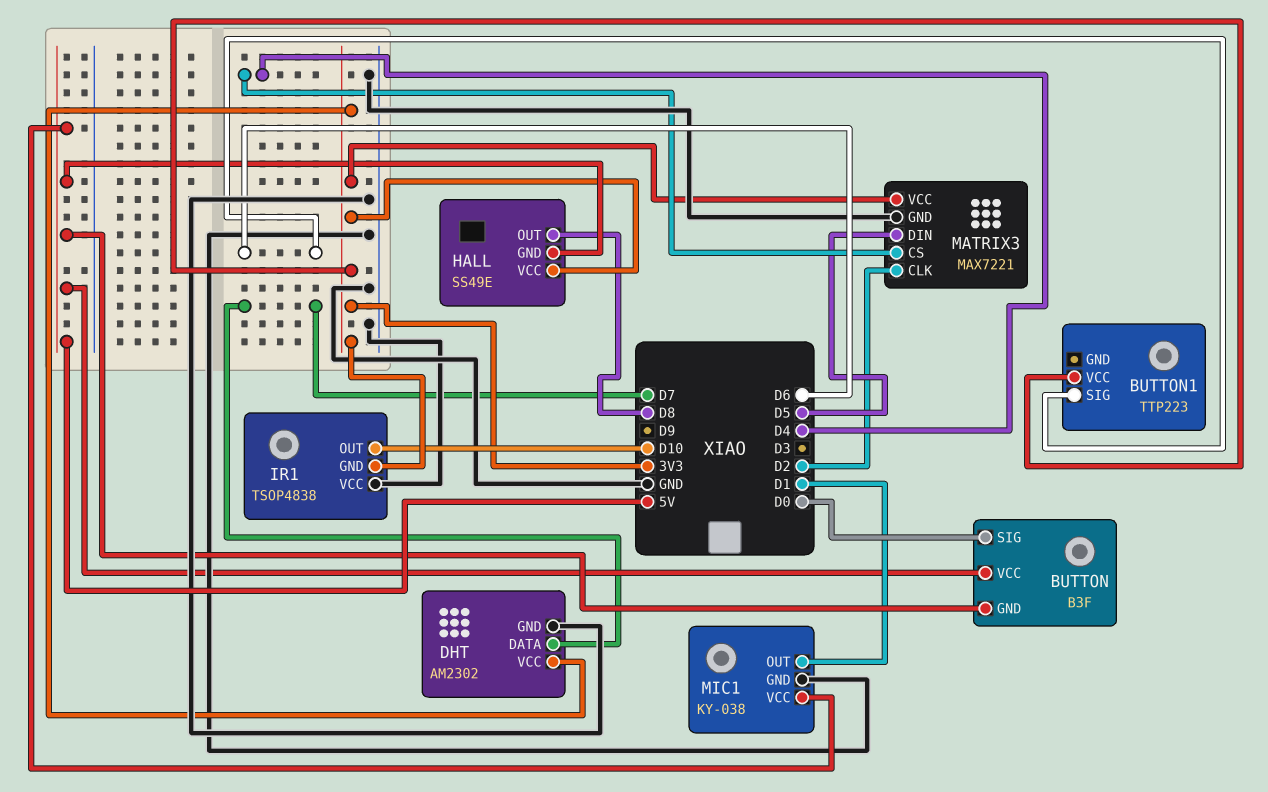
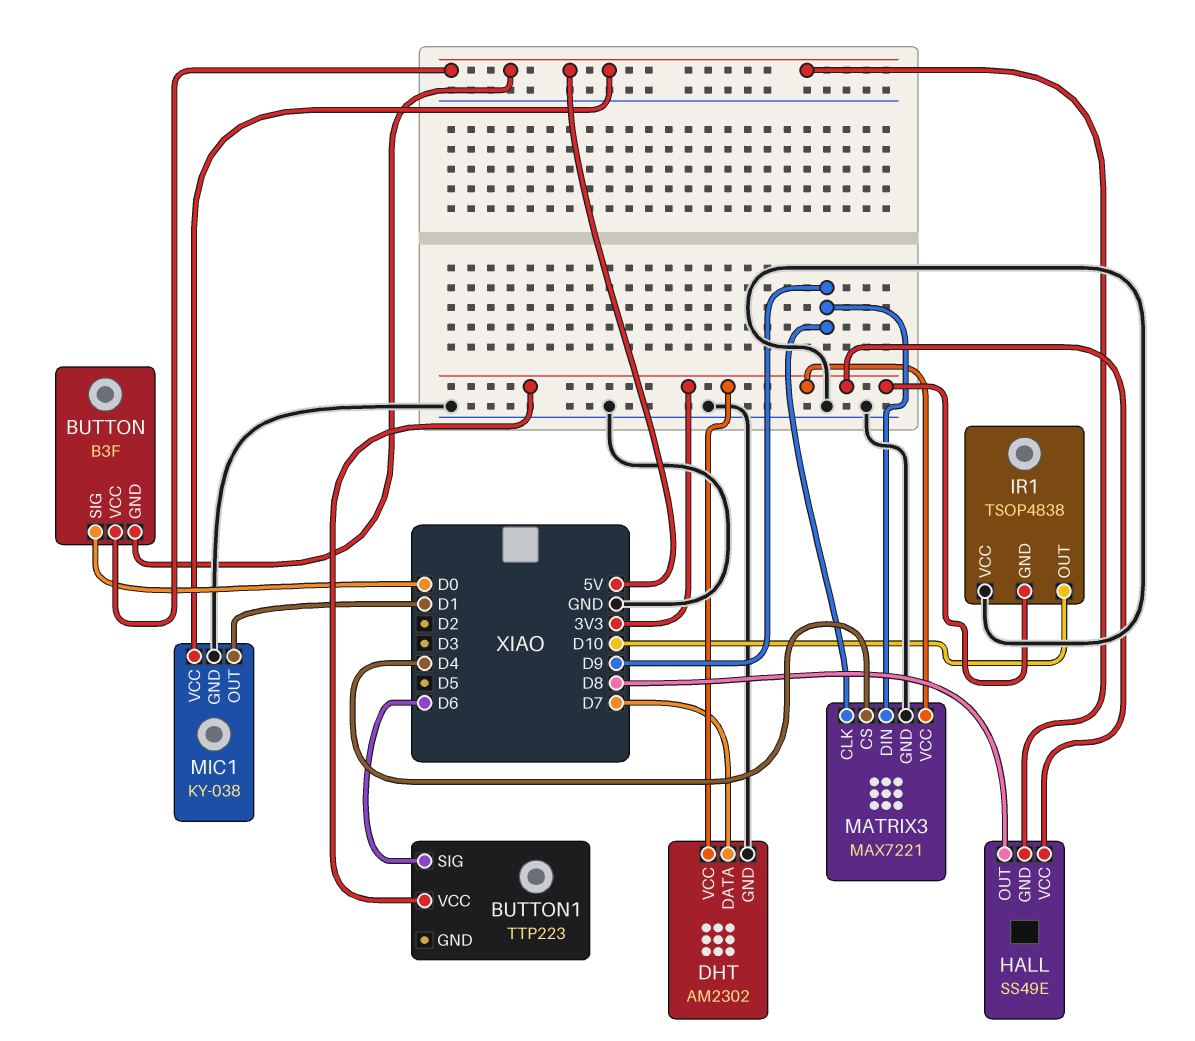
MATRIX3 pin CLK: D2 -> D9
MATRIX3 pin DIN: D5 -> D9

